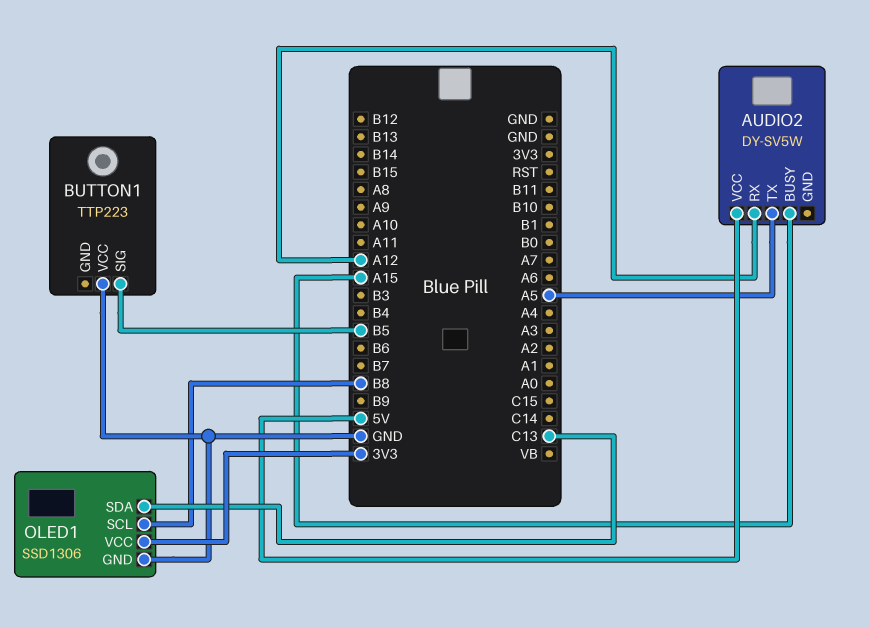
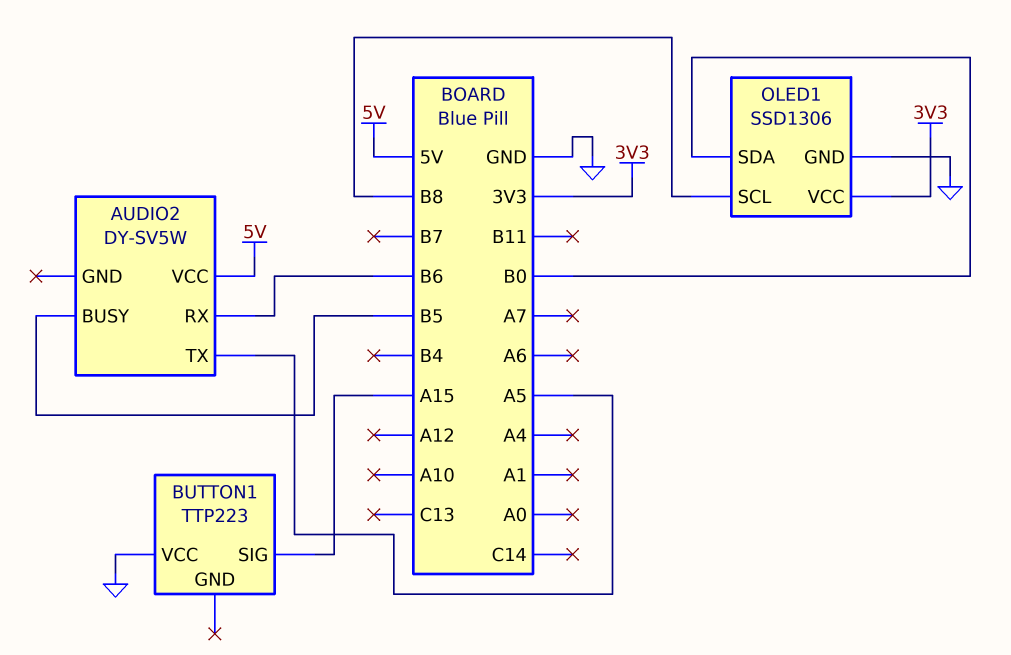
AUDIO2 pin BUSY: A15 -> B5
AUDIO2 pin RX: A12 -> B6
BUTTON1 pin SIG: B5 -> A15
OLED1 pin SDA: C13 -> B0

